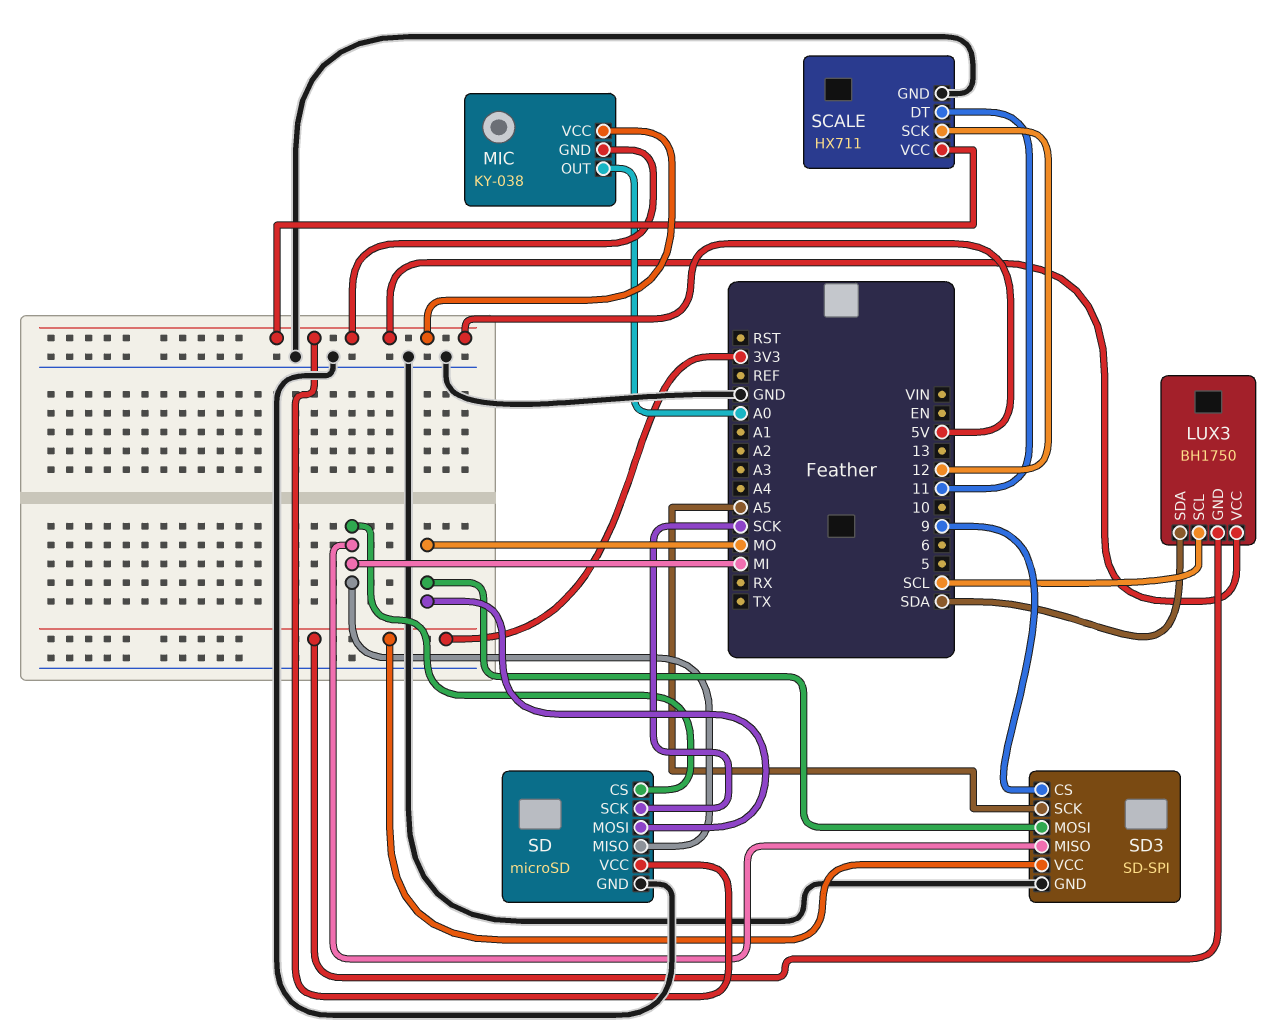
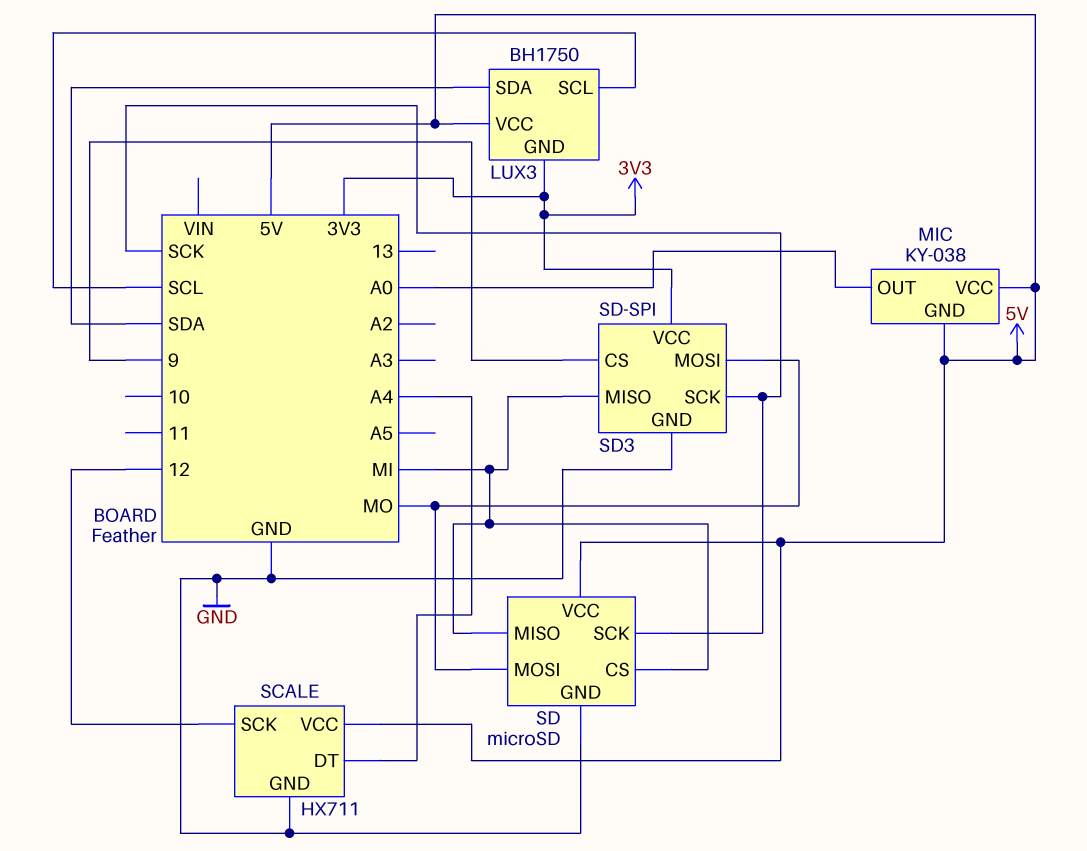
SCALE pin DT: 11 -> A4
SD3 pin SCK: A5 -> SCK

